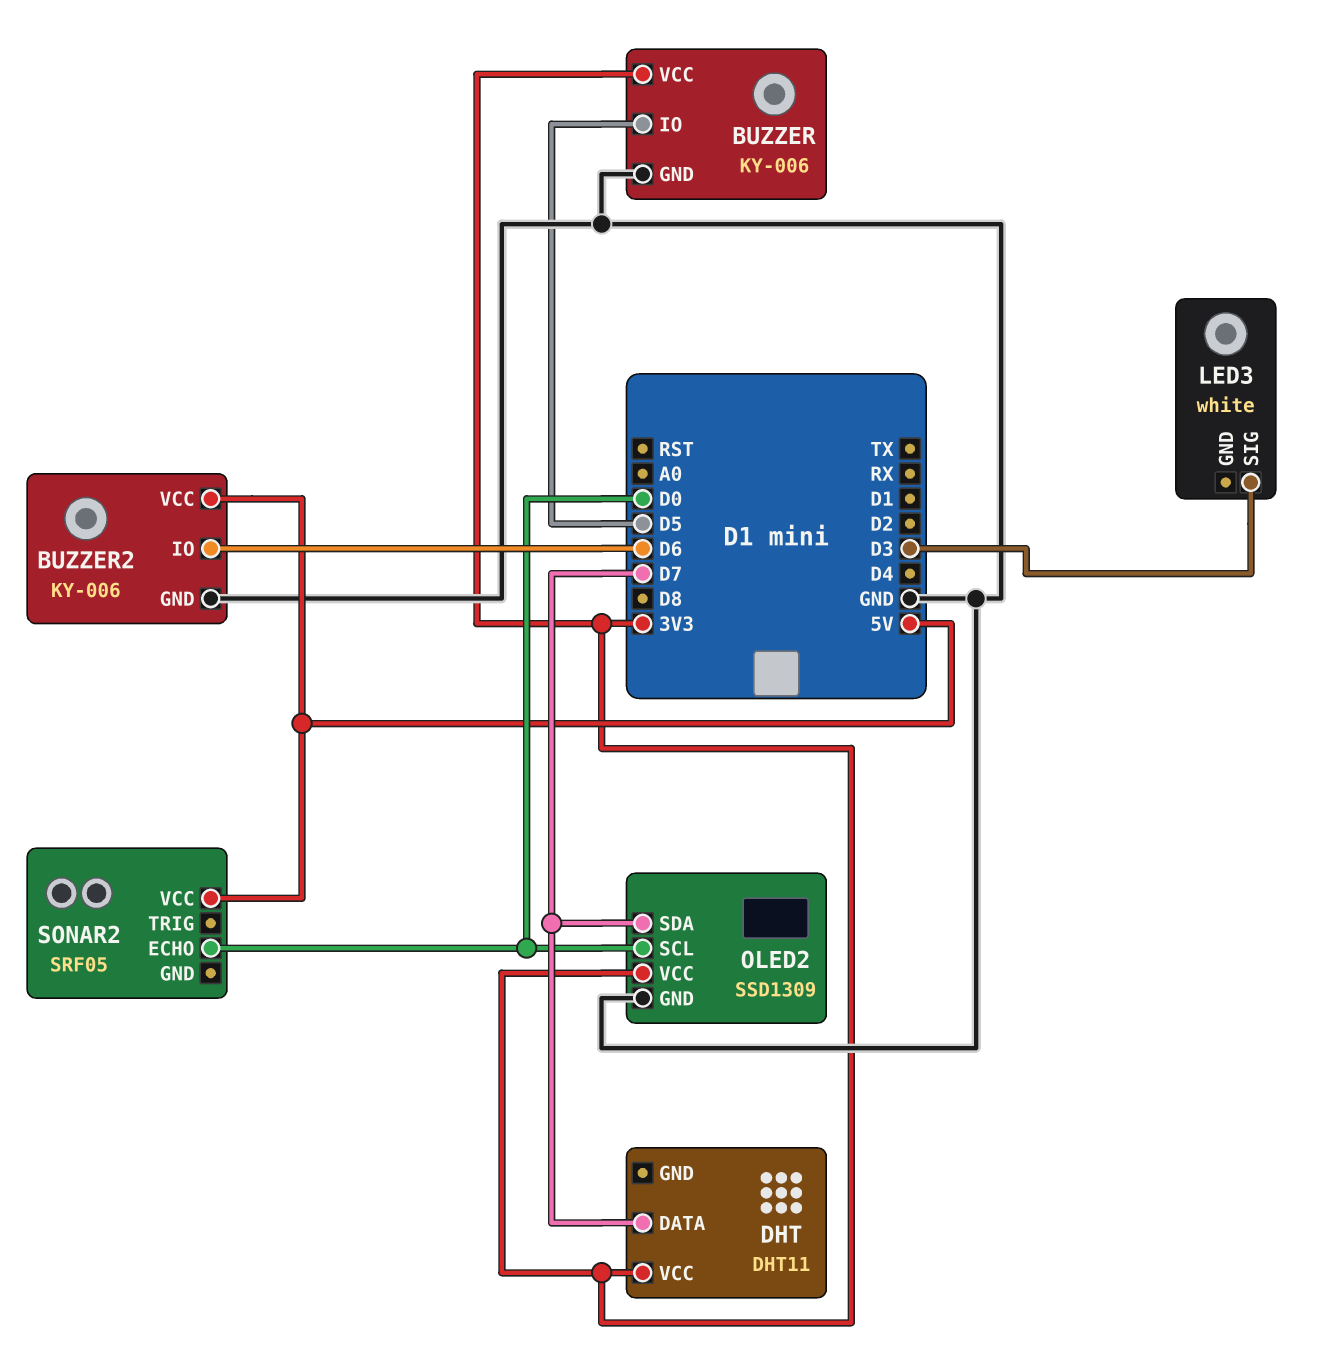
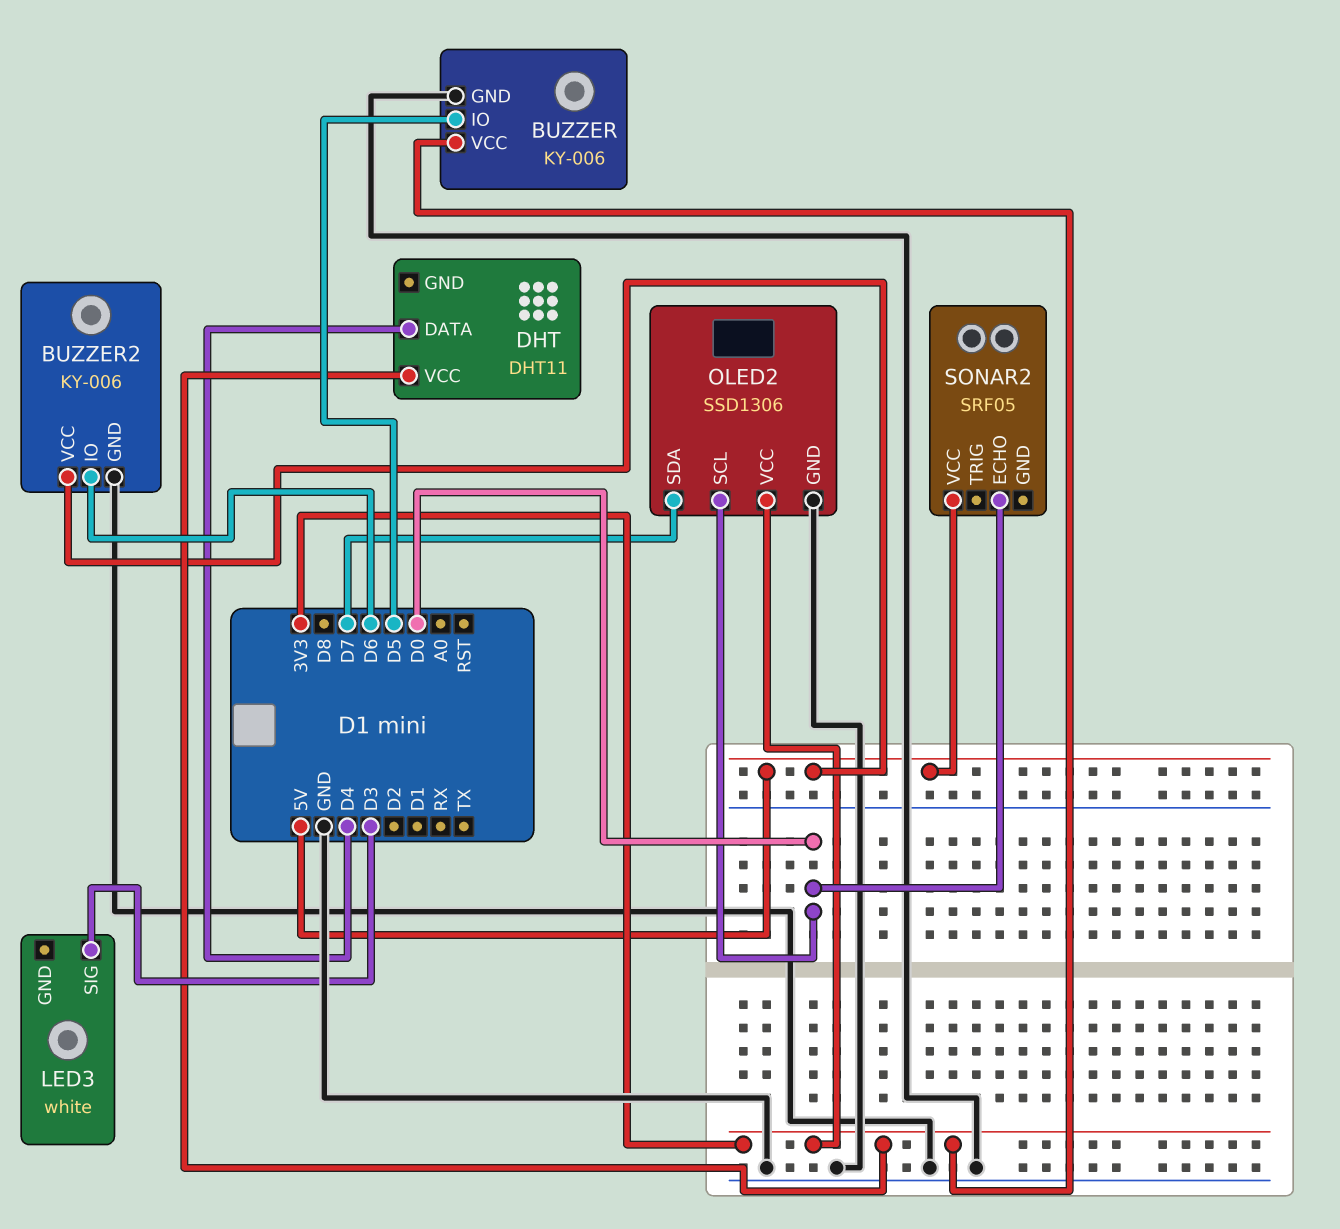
DHT pin DATA: D7 -> D4
OLED2: SSD1309 -> SSD1306

